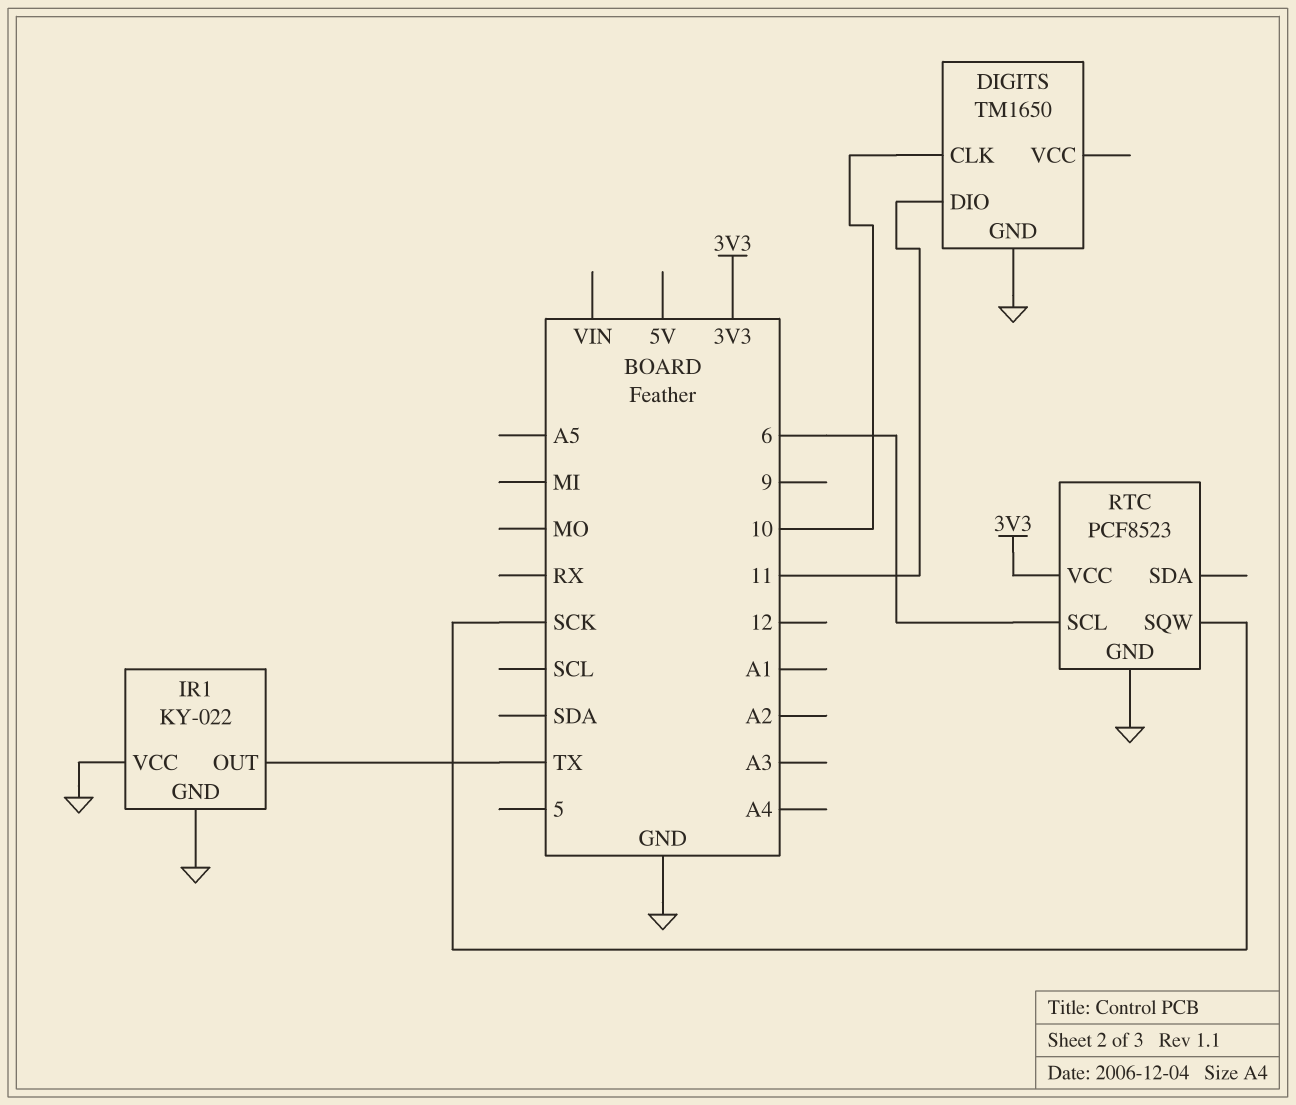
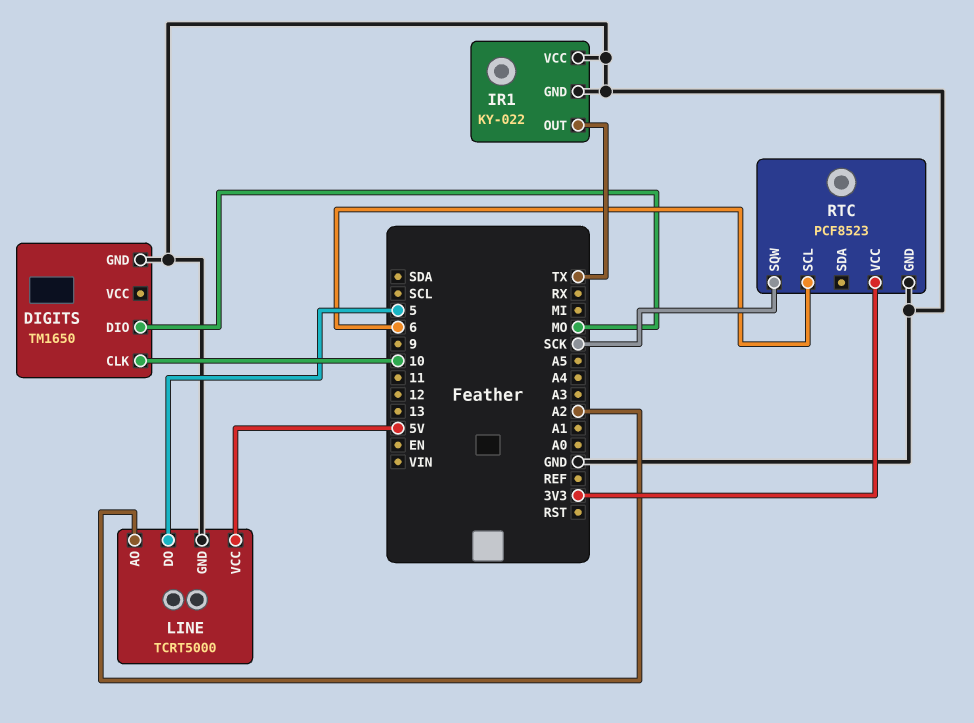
DIGITS pin DIO: 11 -> MO
LINE: none -> TCRT5000
LINE pin AO: none -> A2
LINE pin DO: none -> 5
LINE pin GND: none -> GND
LINE pin VCC: none -> 5V

